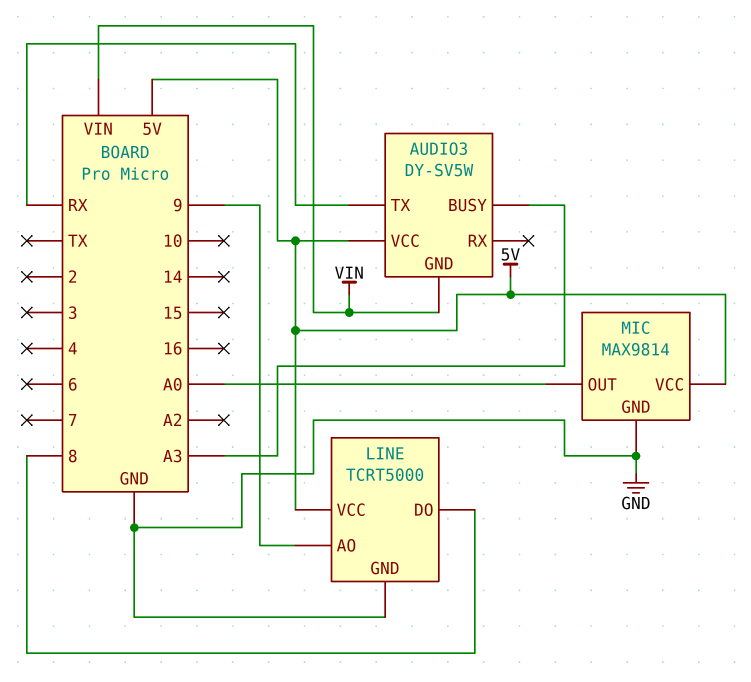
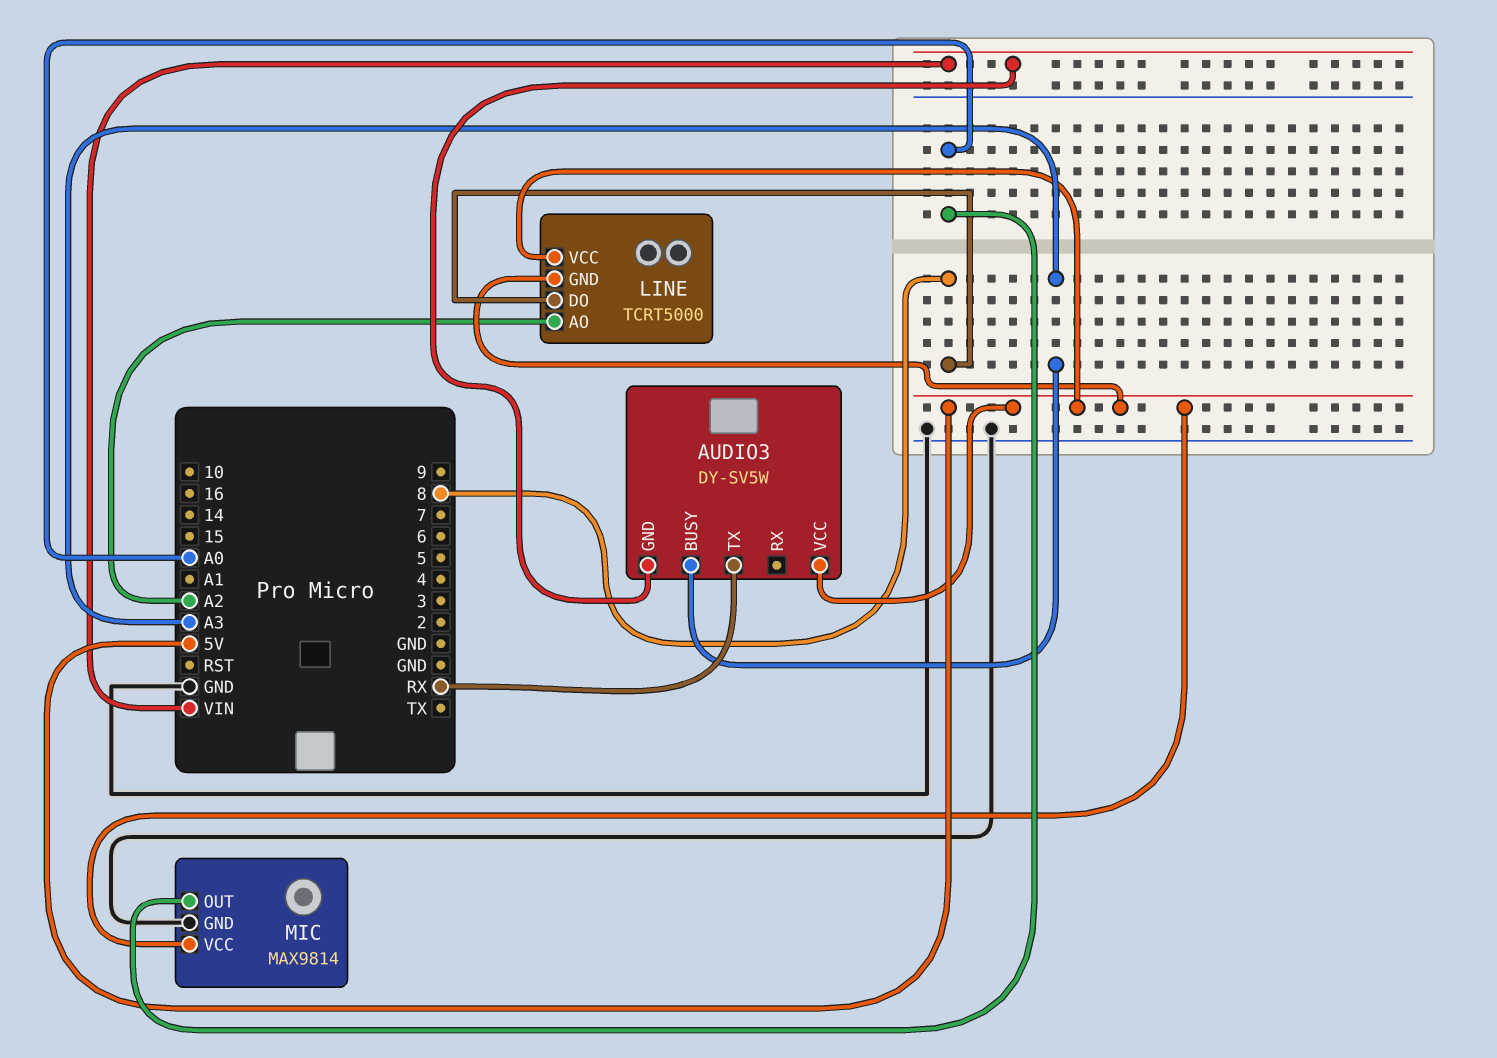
LINE pin AO: 9 -> A2
LINE pin GND: GND -> 5V

